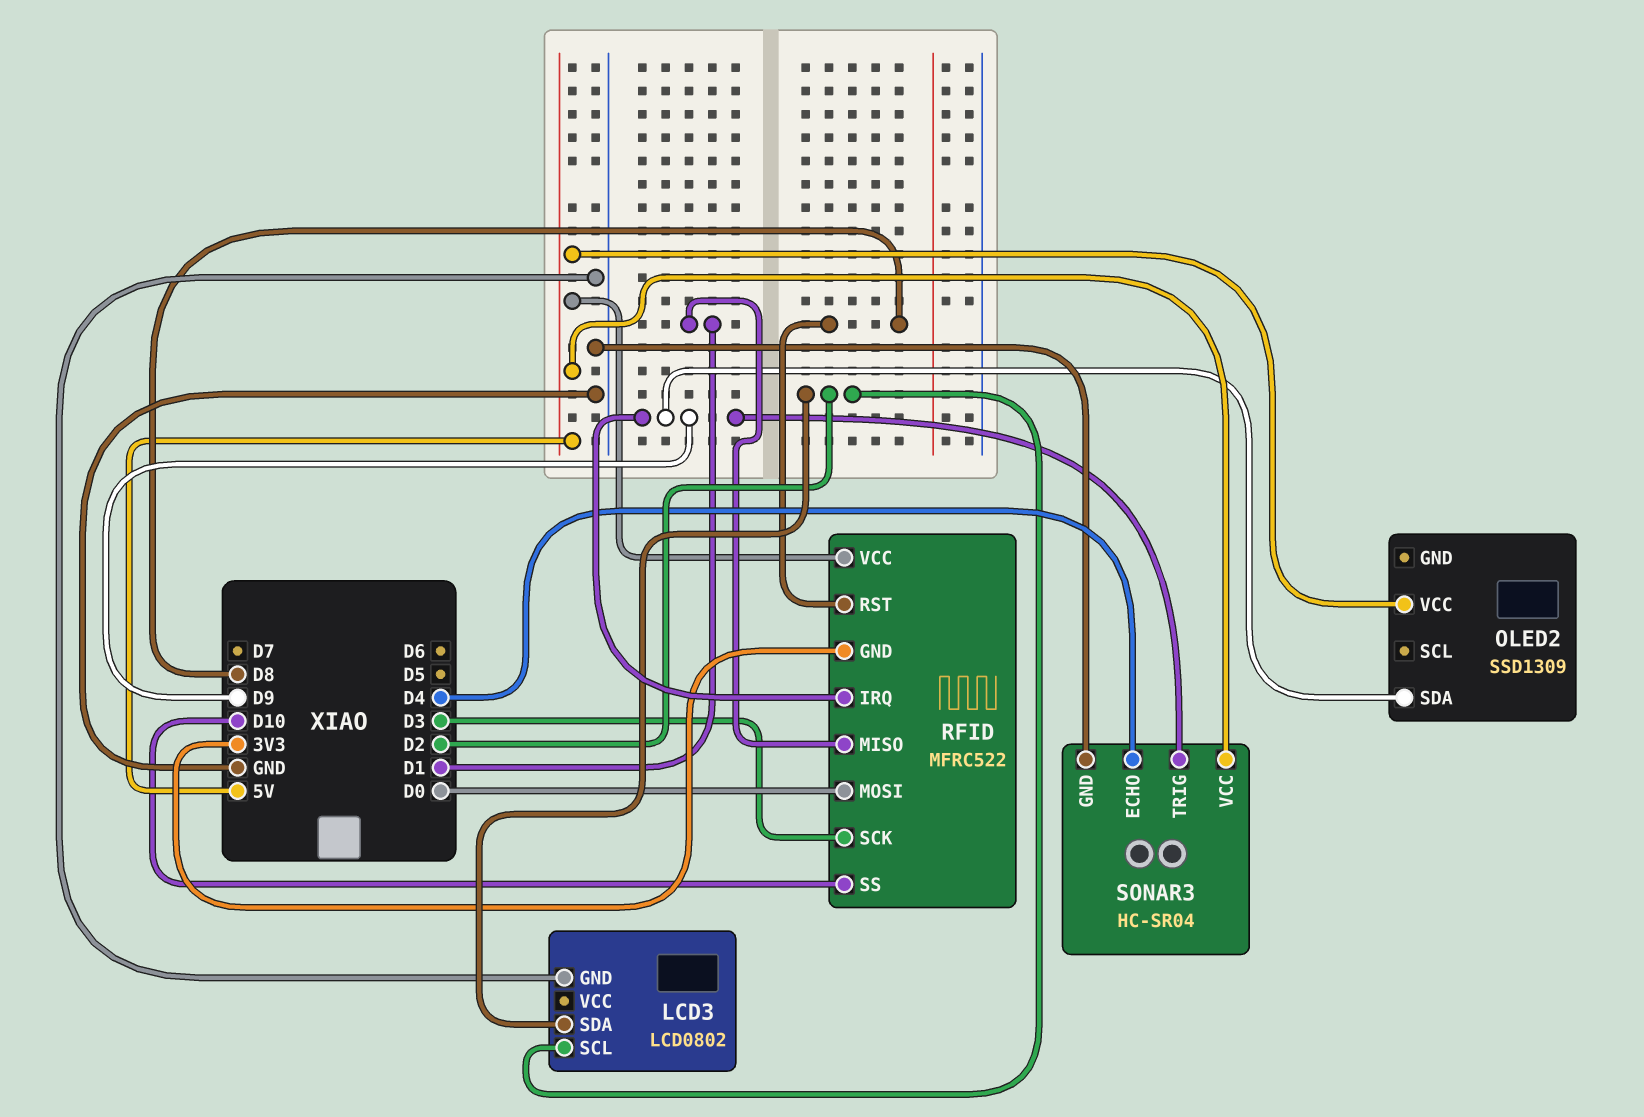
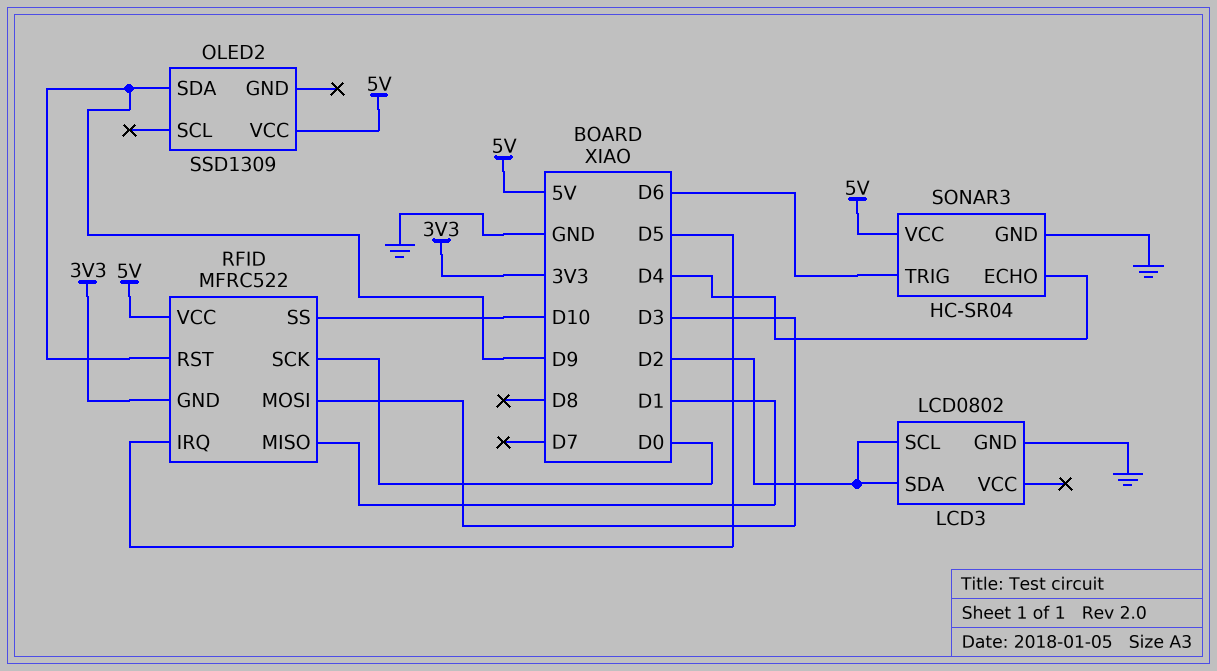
RFID pin IRQ: D9 -> D5
RFID pin MOSI: D0 -> D3
RFID pin RST: D8 -> D9
RFID pin SCK: D3 -> D0
SONAR3 pin TRIG: D9 -> D6

